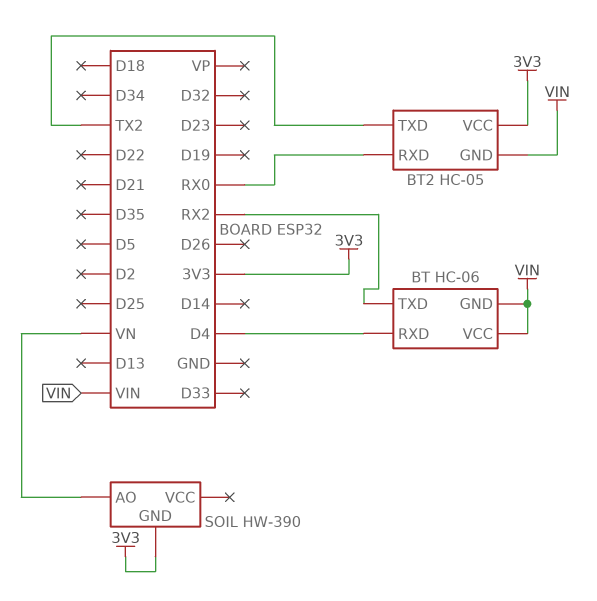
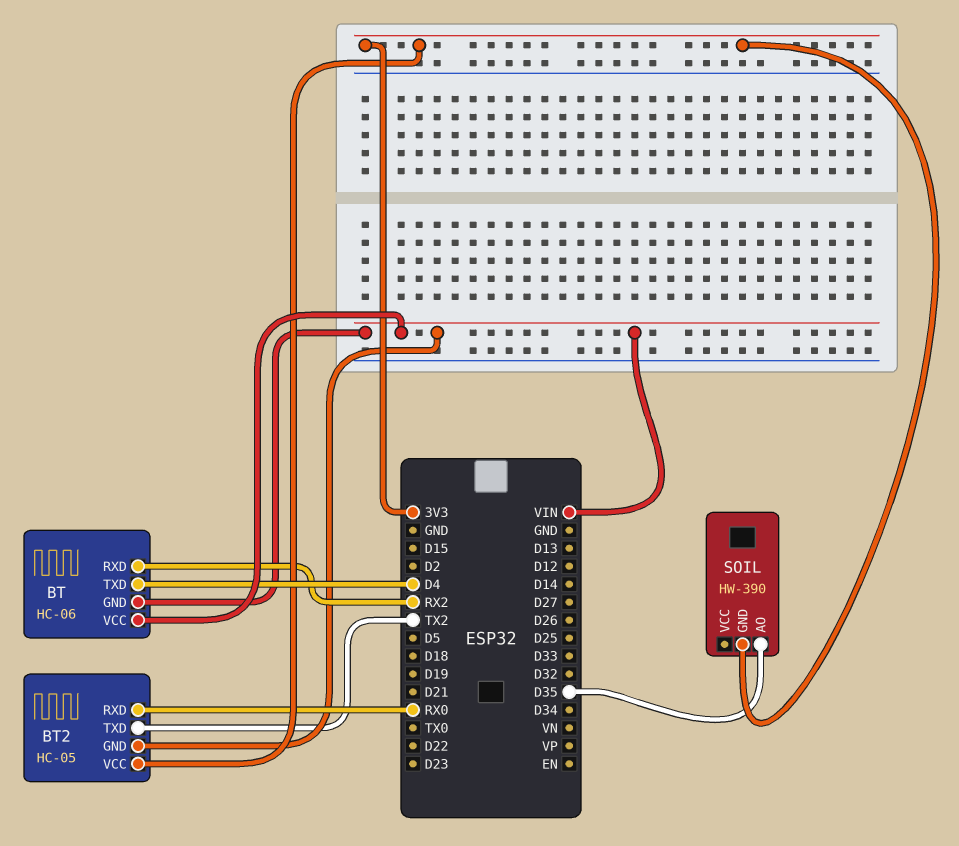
BT pin RXD: D4 -> RX2
BT pin TXD: RX2 -> D4
SOIL pin AO: VN -> D35

